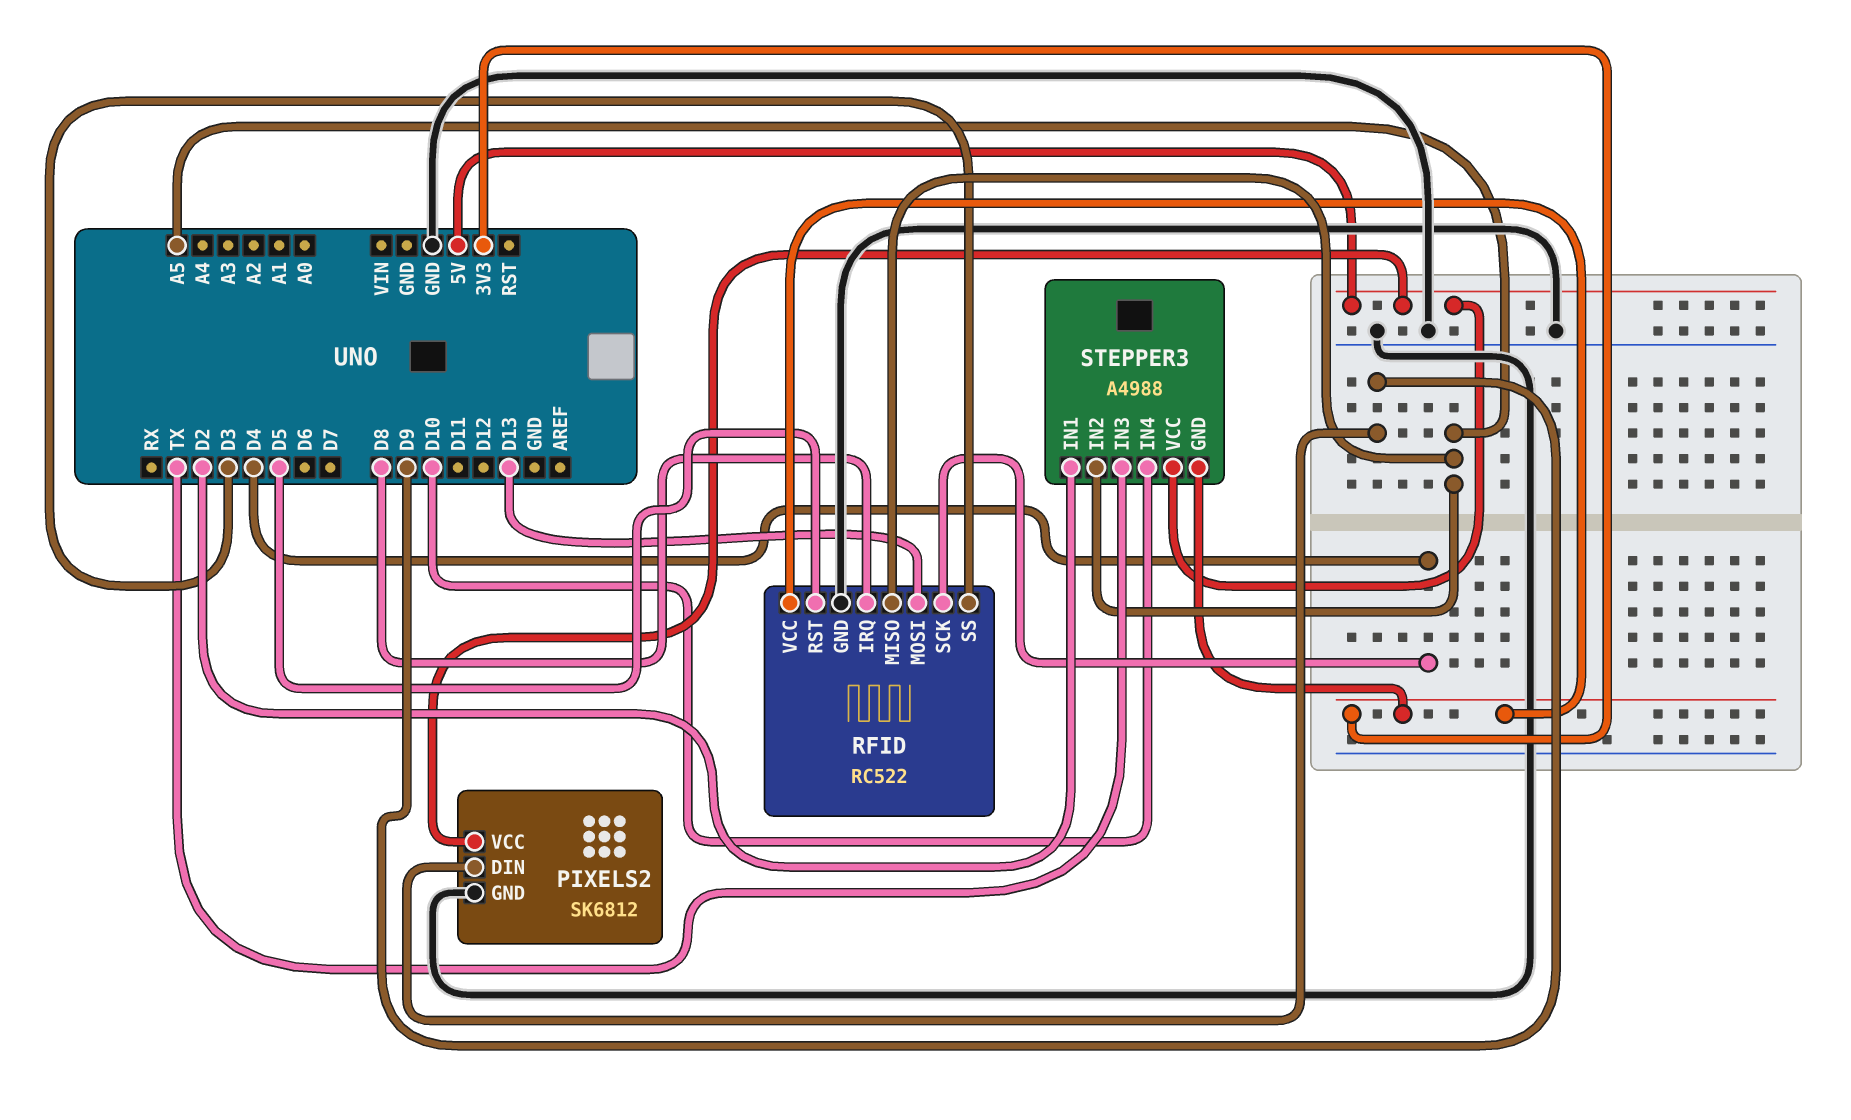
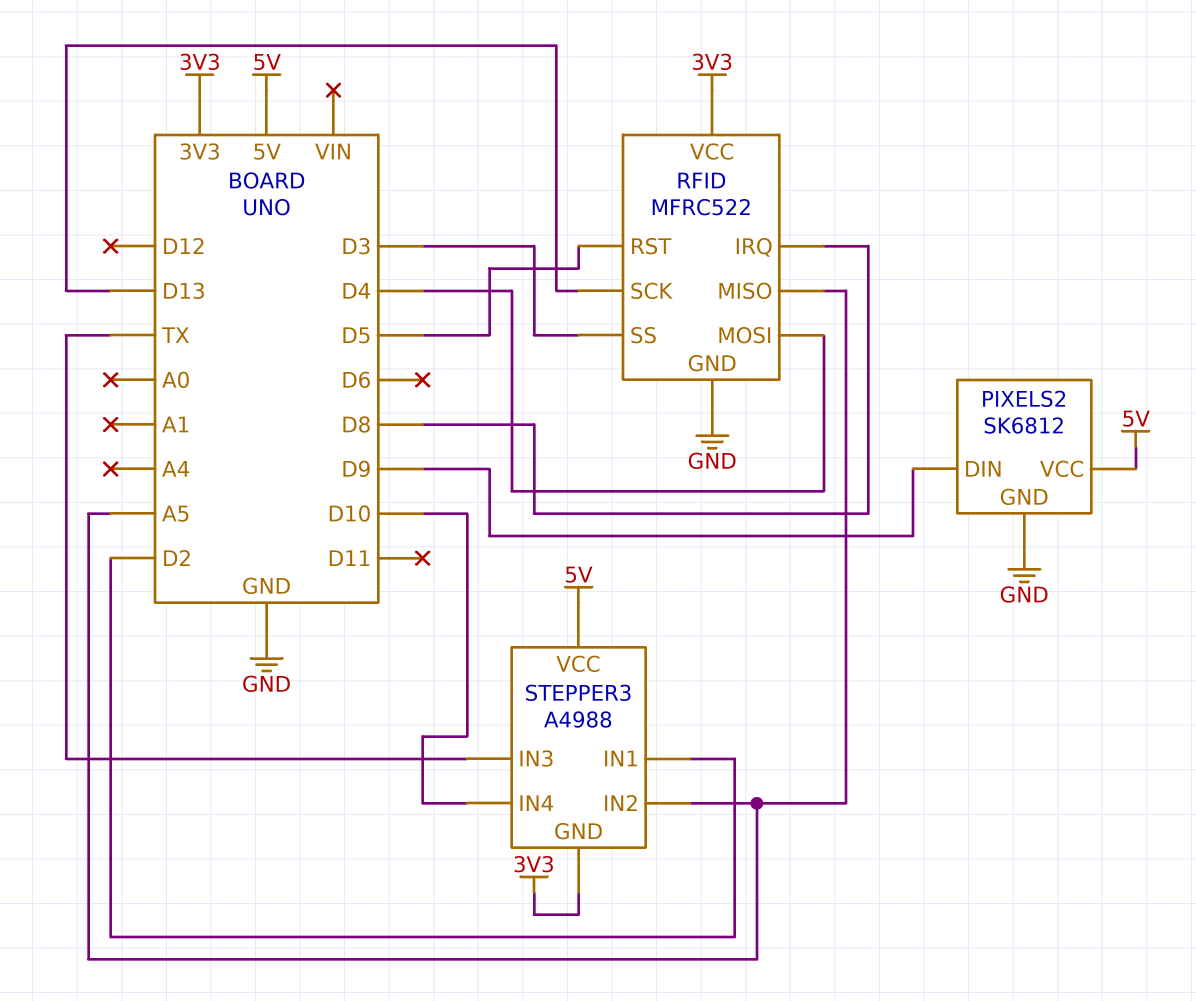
RFID: RC522 -> MFRC522
RFID pin MOSI: D13 -> D4
RFID pin SCK: D4 -> D13

